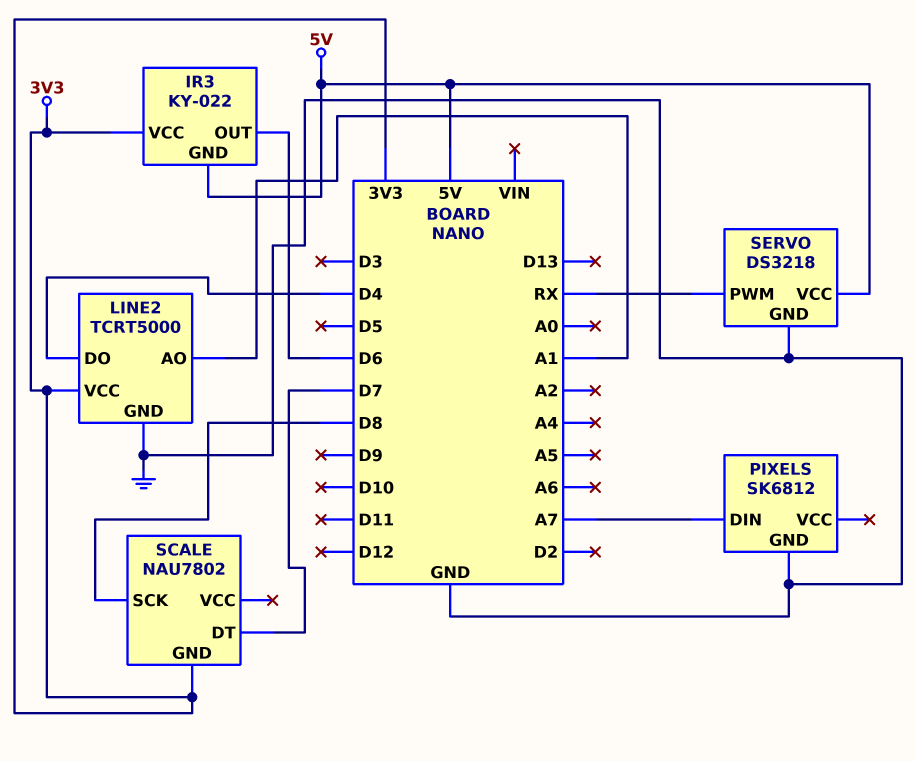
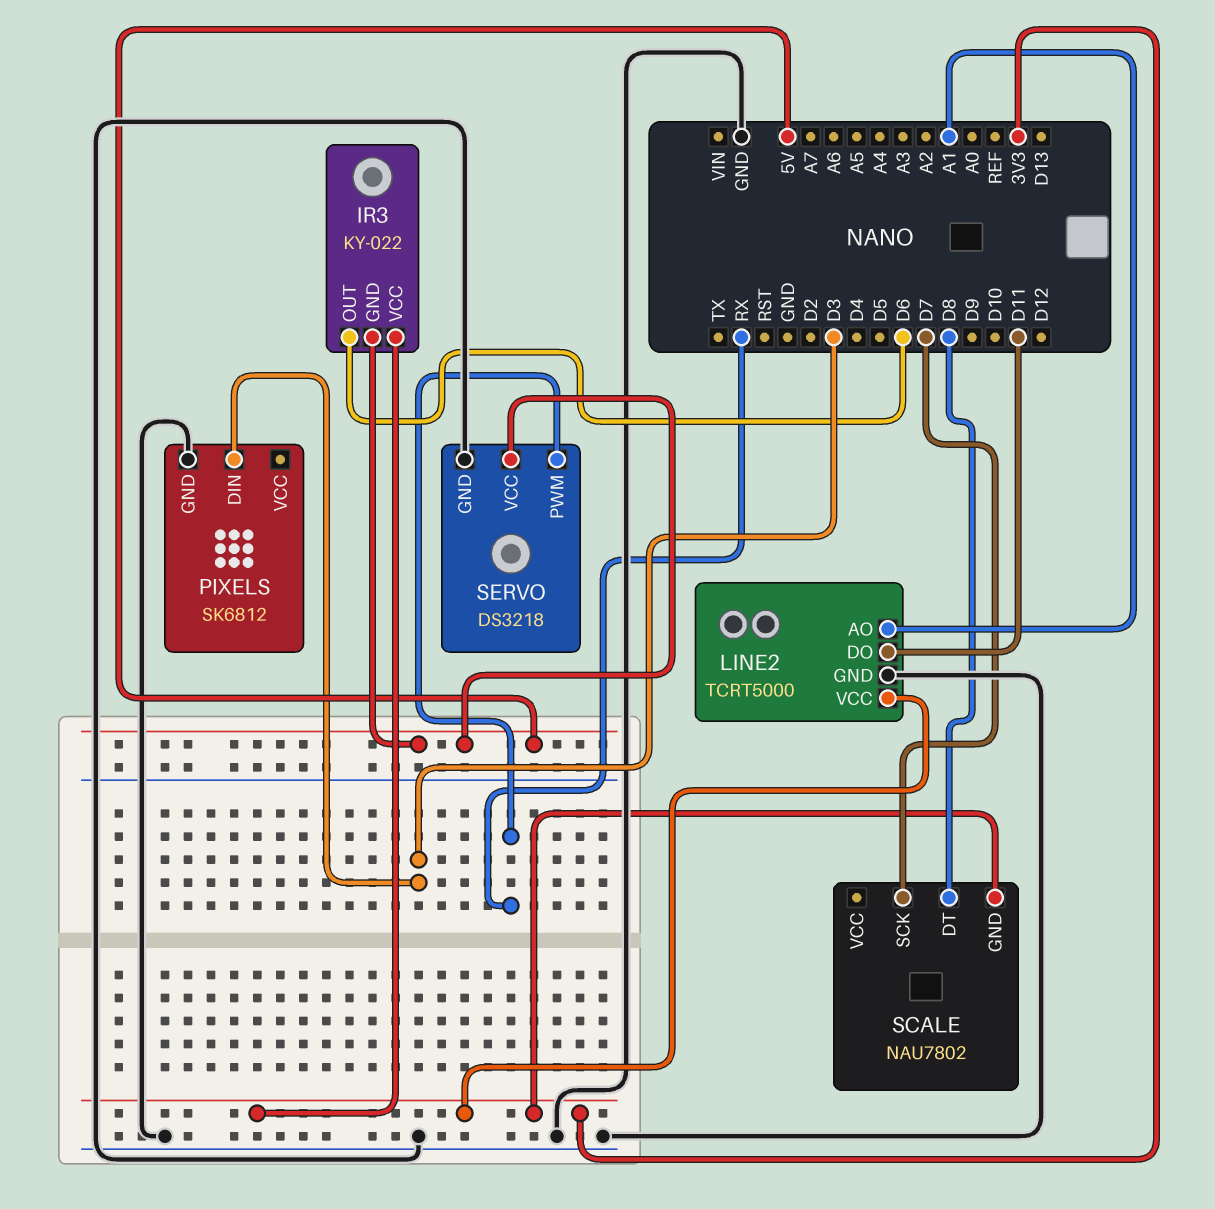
LINE2 pin DO: D4 -> D11
PIXELS pin DIN: A7 -> D3
SCALE pin DT: D7 -> D8
SCALE pin SCK: D8 -> D7

